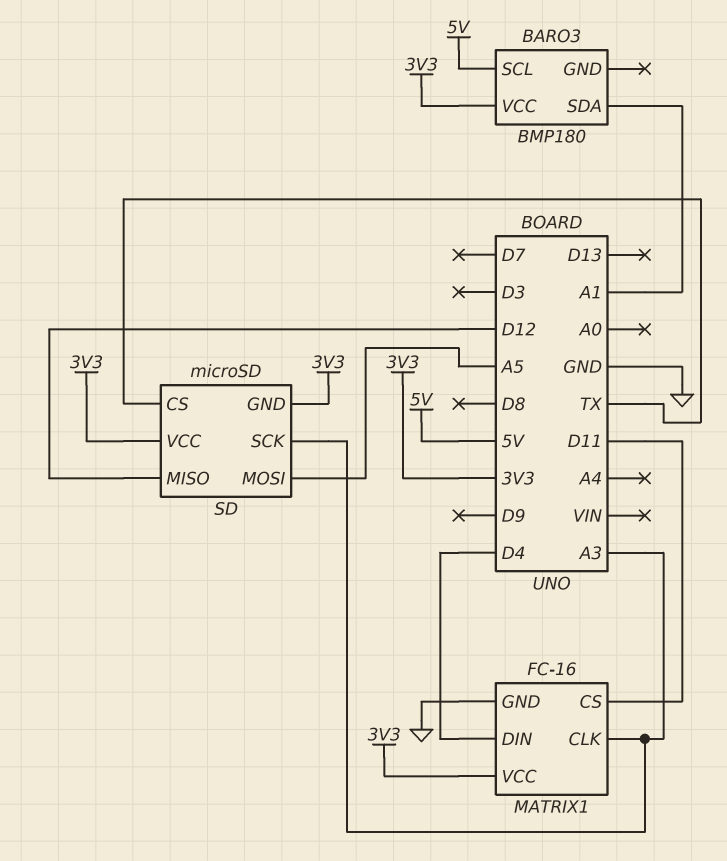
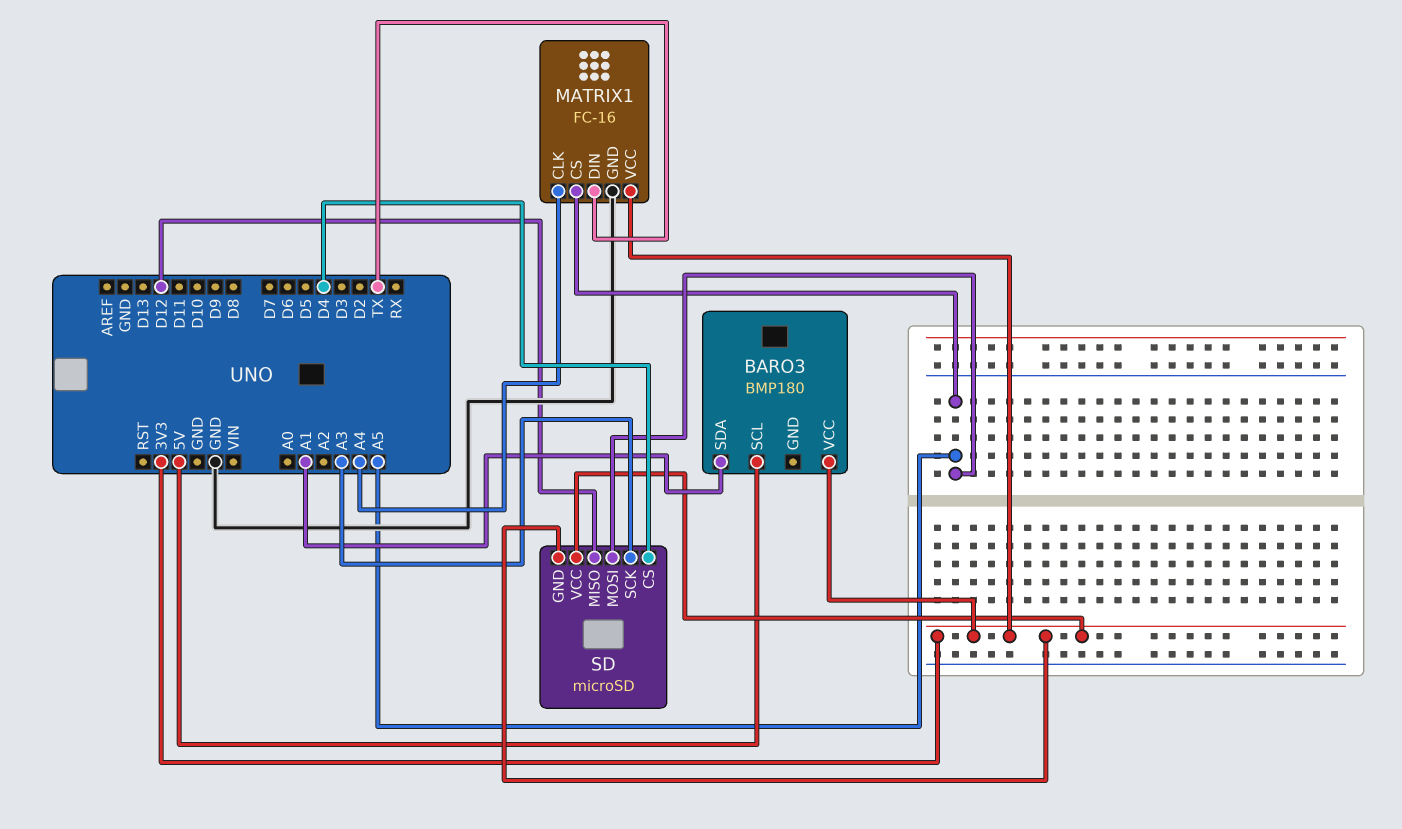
MATRIX1 pin CLK: A3 -> A4
MATRIX1 pin CS: D11 -> A5
MATRIX1 pin DIN: D4 -> TX
SD pin CS: TX -> D4

